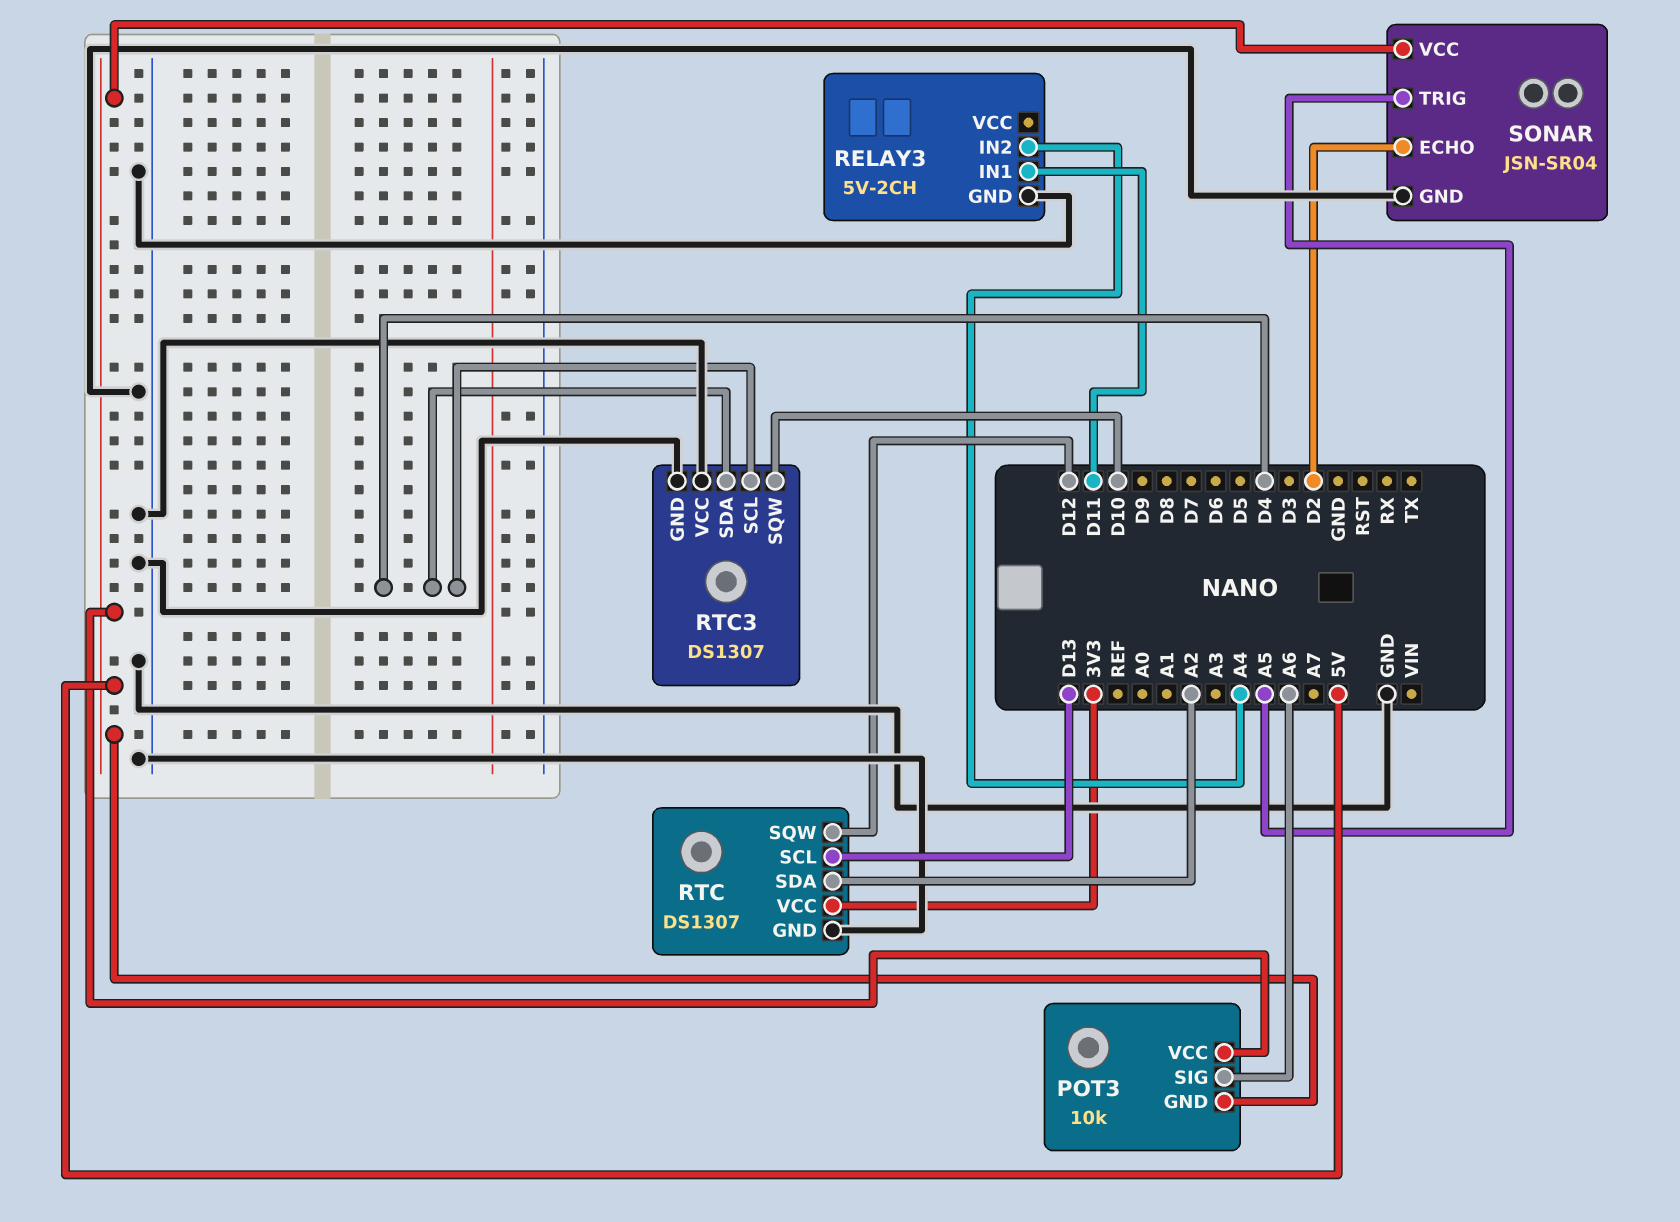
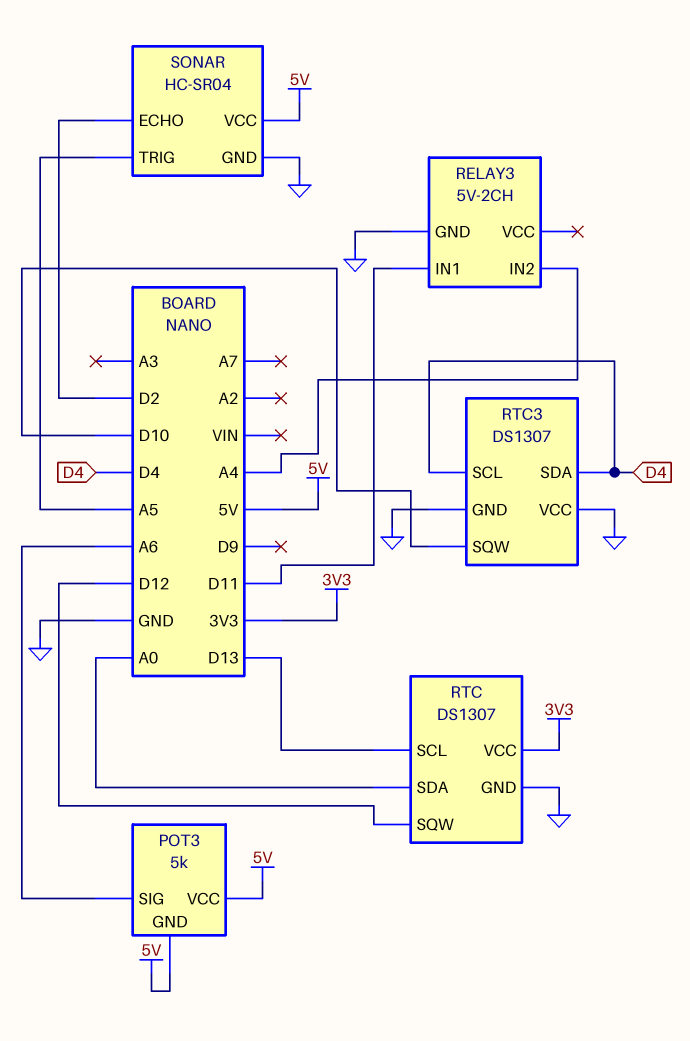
POT3: 10k -> 5k
RTC pin SDA: A2 -> A0
SONAR: JSN-SR04 -> HC-SR04

